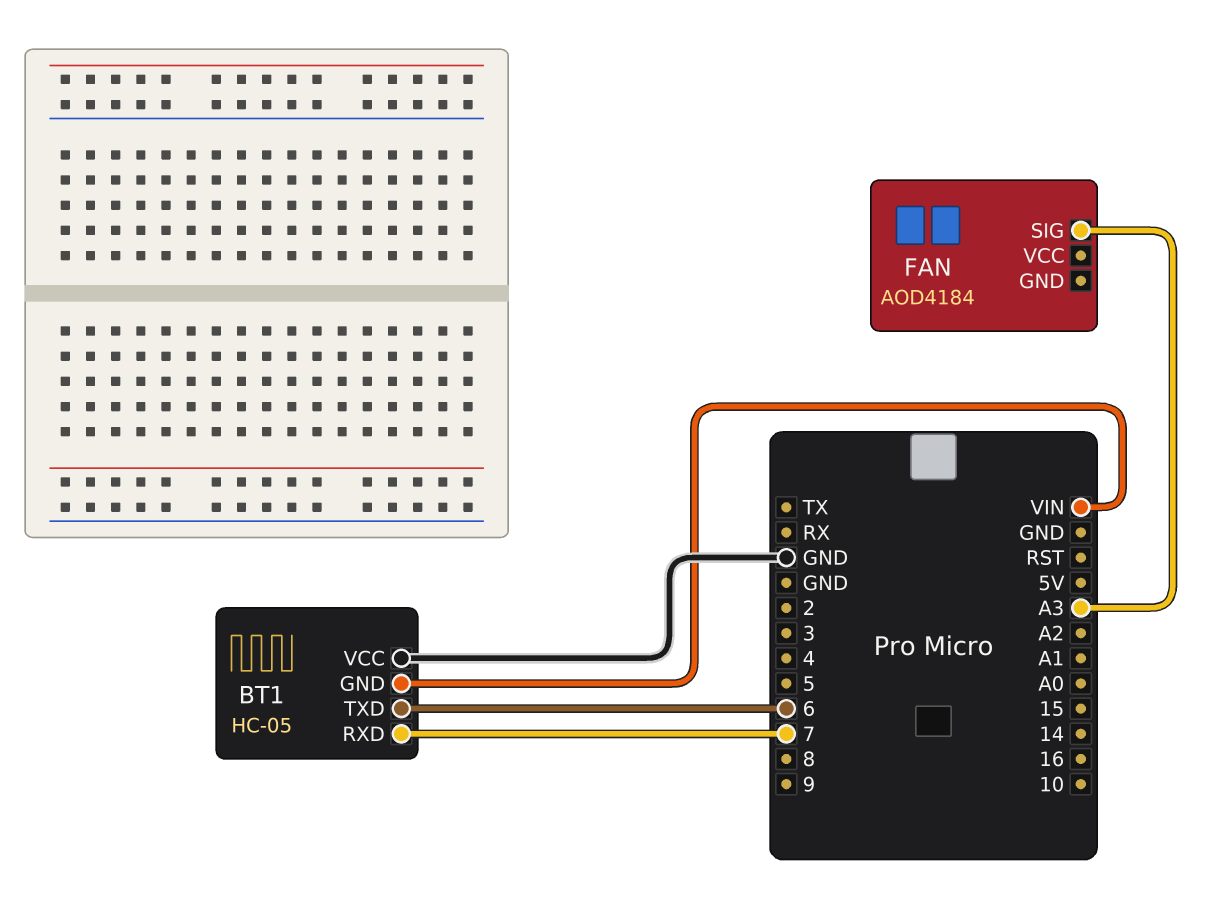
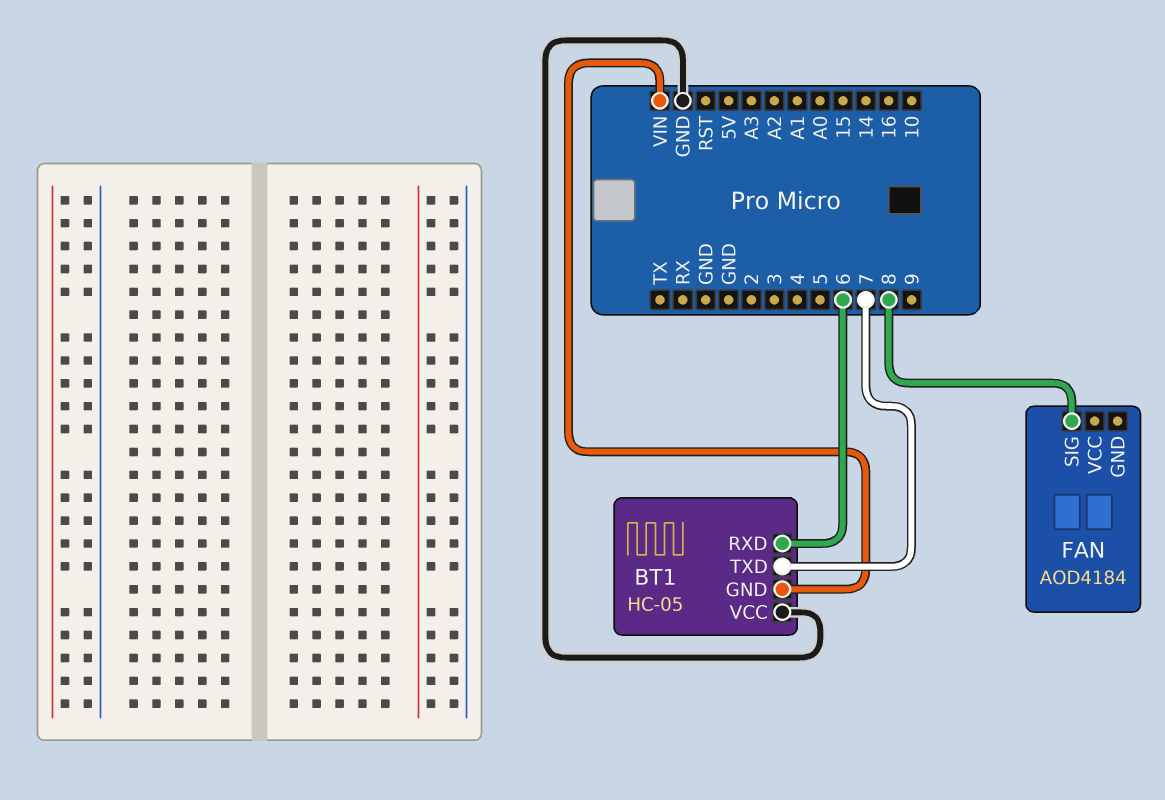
BT1 pin RXD: 7 -> 6
BT1 pin TXD: 6 -> 7
FAN pin SIG: A3 -> 8

